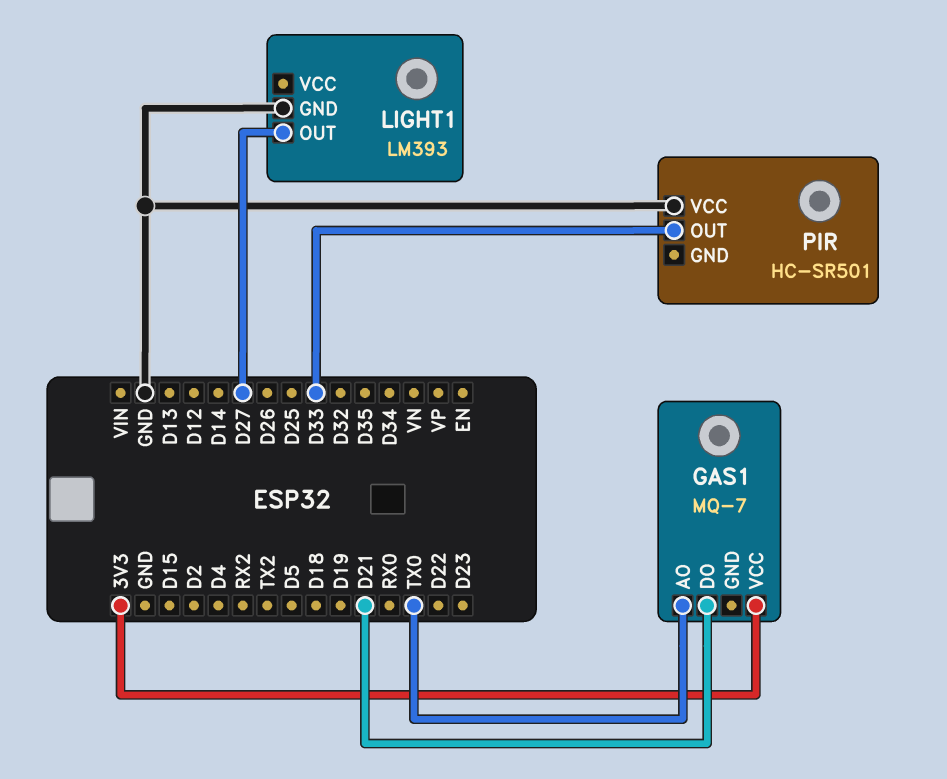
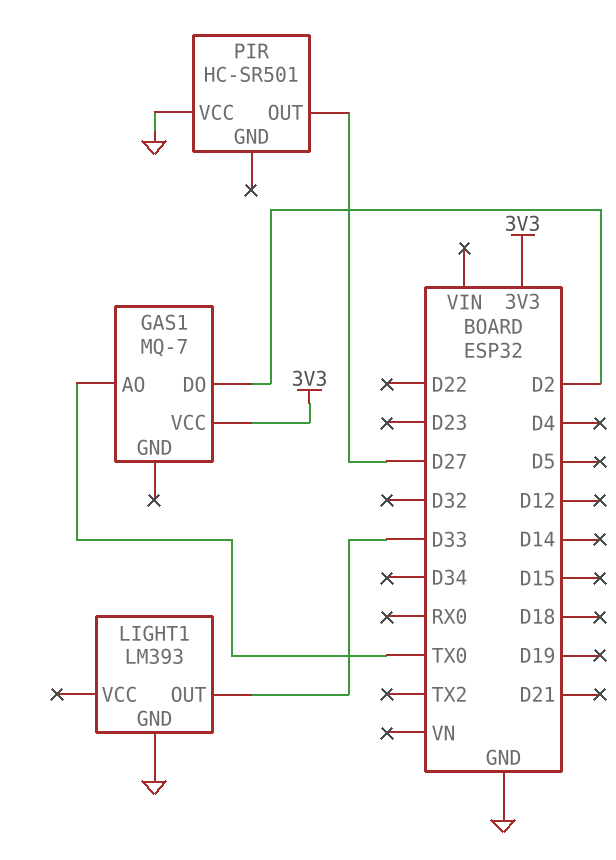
GAS1 pin DO: D21 -> D2
LIGHT1 pin OUT: D27 -> D33
PIR pin OUT: D33 -> D27

